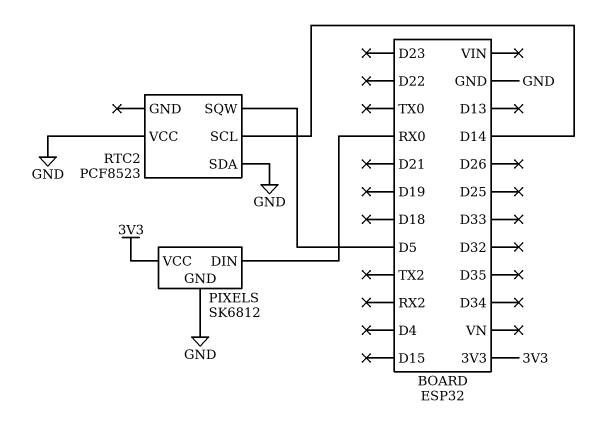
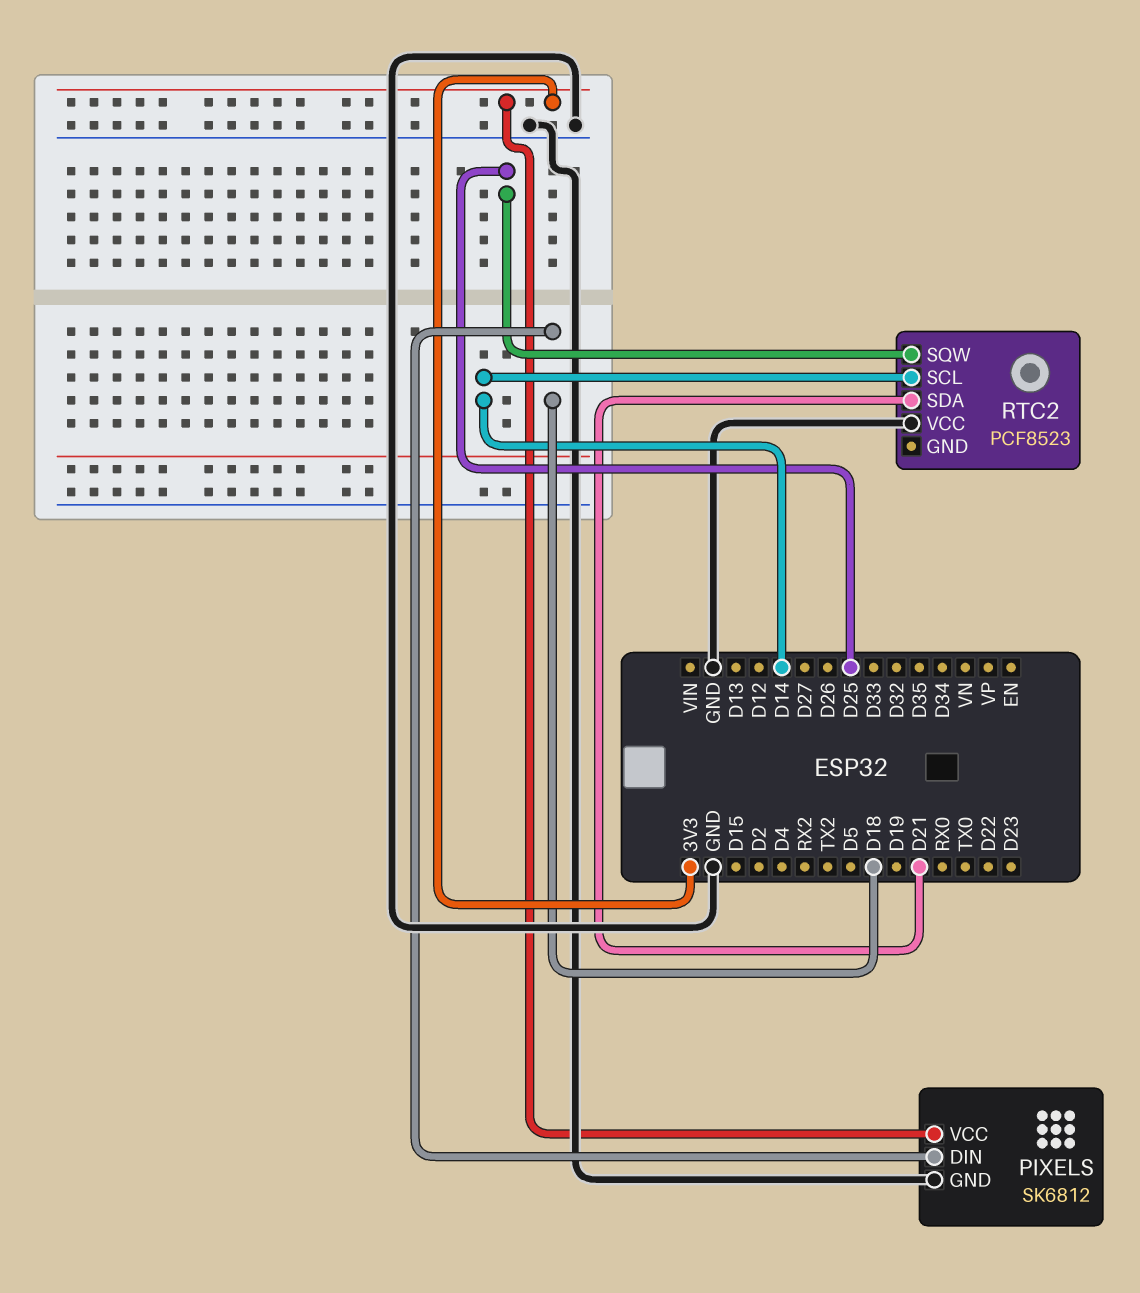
PIXELS pin DIN: RX0 -> D18
RTC2 pin SDA: GND -> D21
RTC2 pin SQW: D5 -> D25

